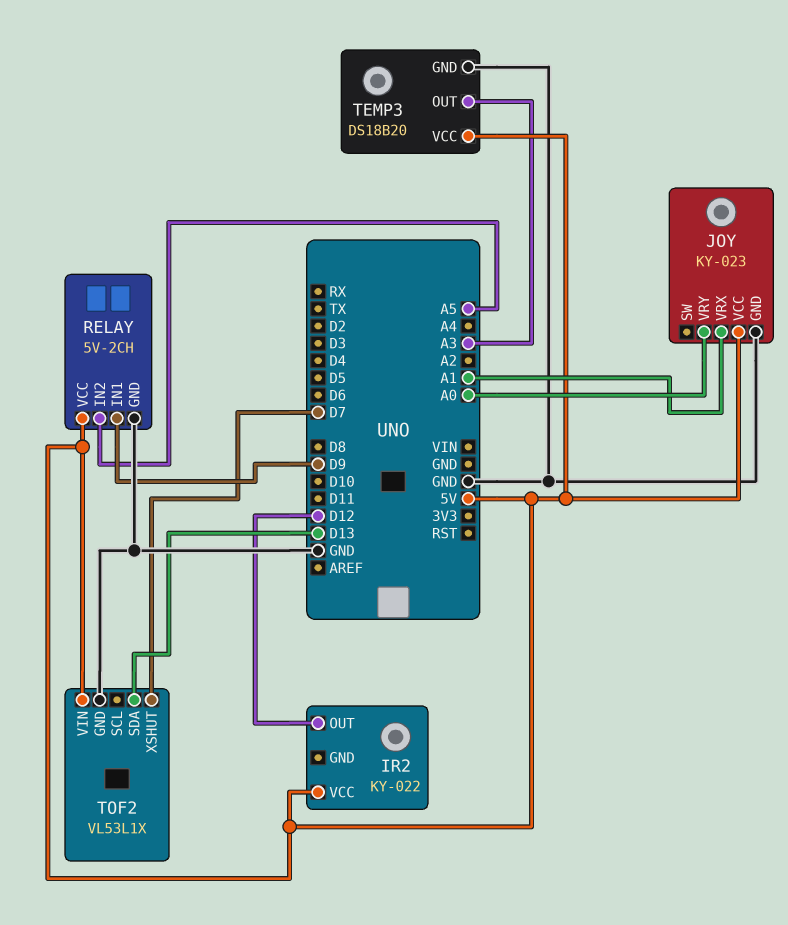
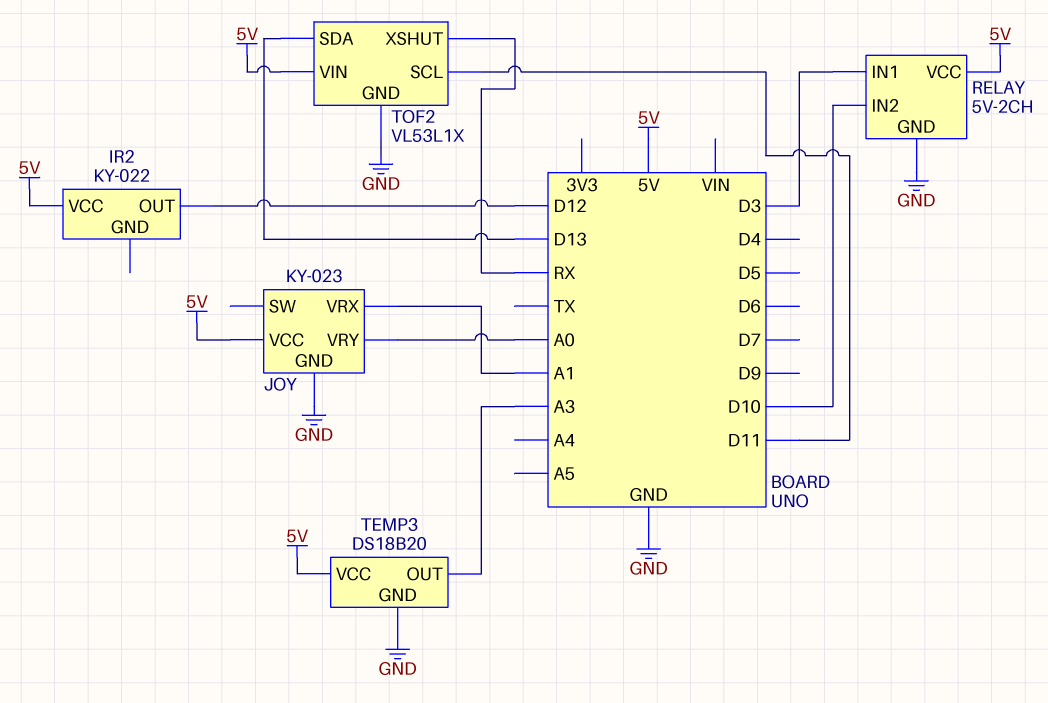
RELAY pin IN1: D9 -> D3
RELAY pin IN2: A5 -> D10
TOF2 pin SCL: none -> D11
TOF2 pin XSHUT: D7 -> RX

